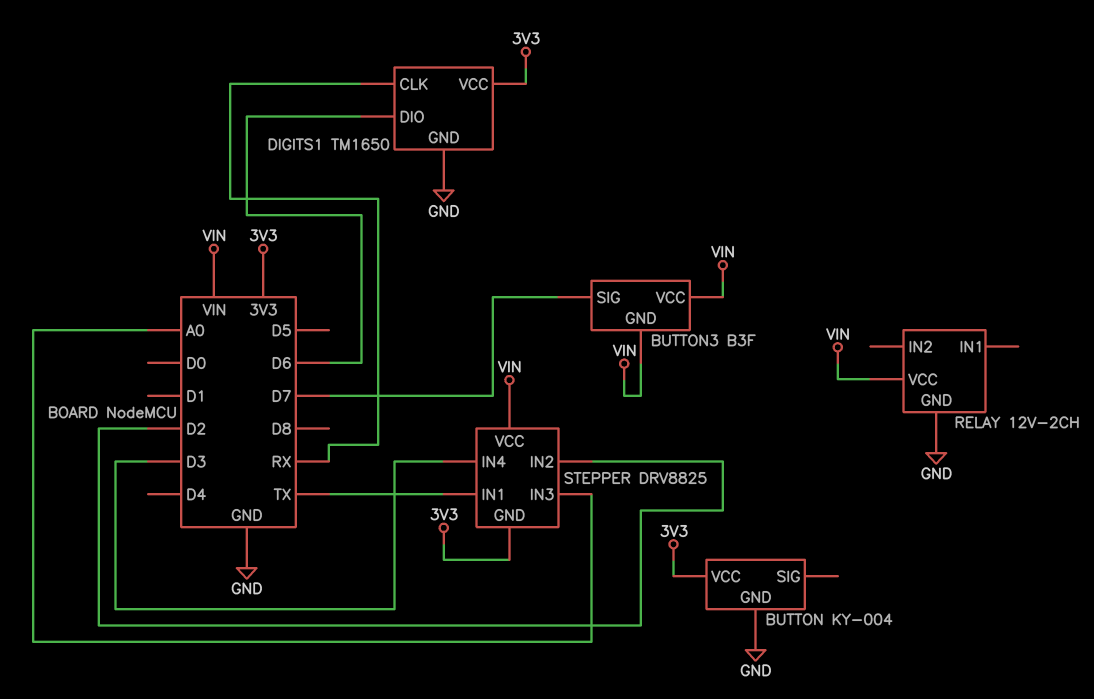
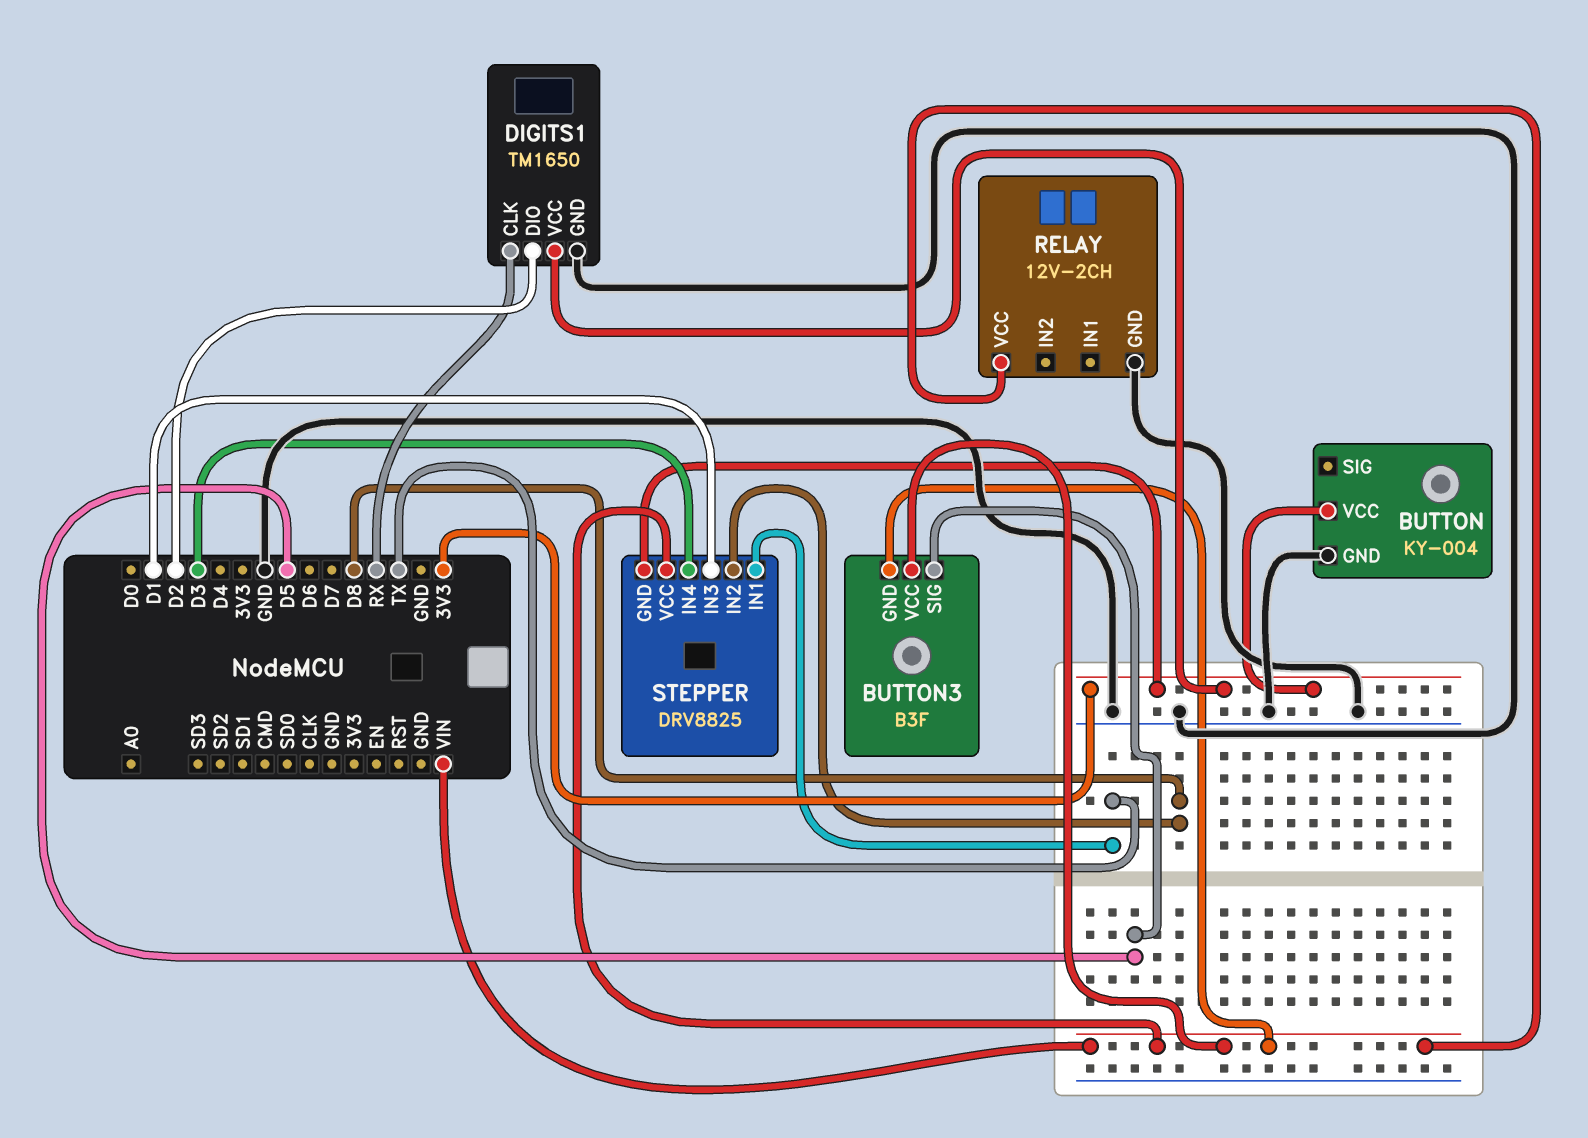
BUTTON3 pin SIG: D7 -> D5
DIGITS1 pin DIO: D6 -> D2
STEPPER pin IN2: D2 -> D8
STEPPER pin IN3: A0 -> D1

